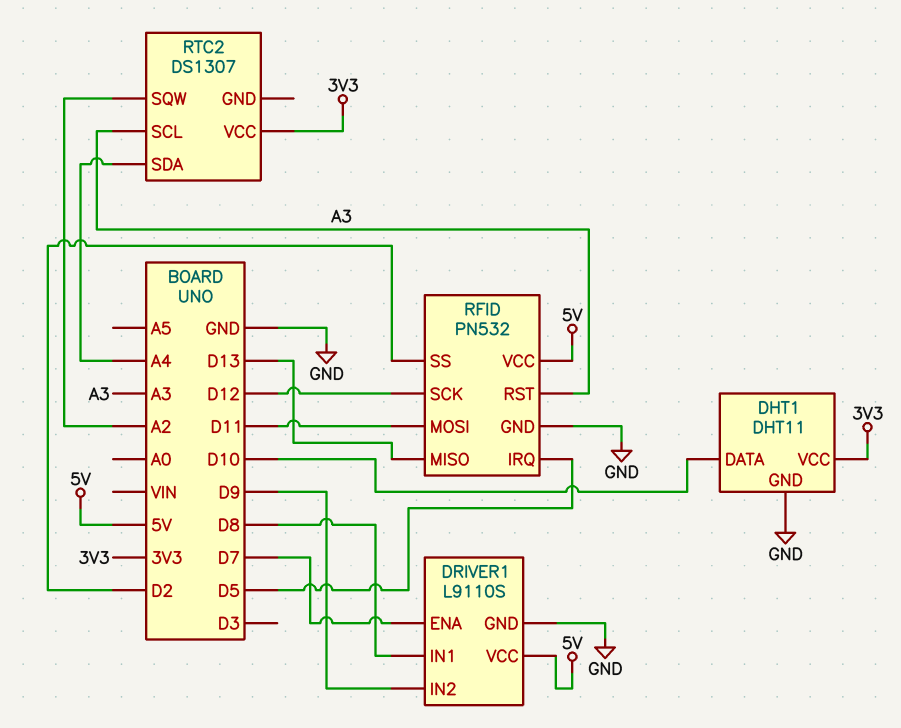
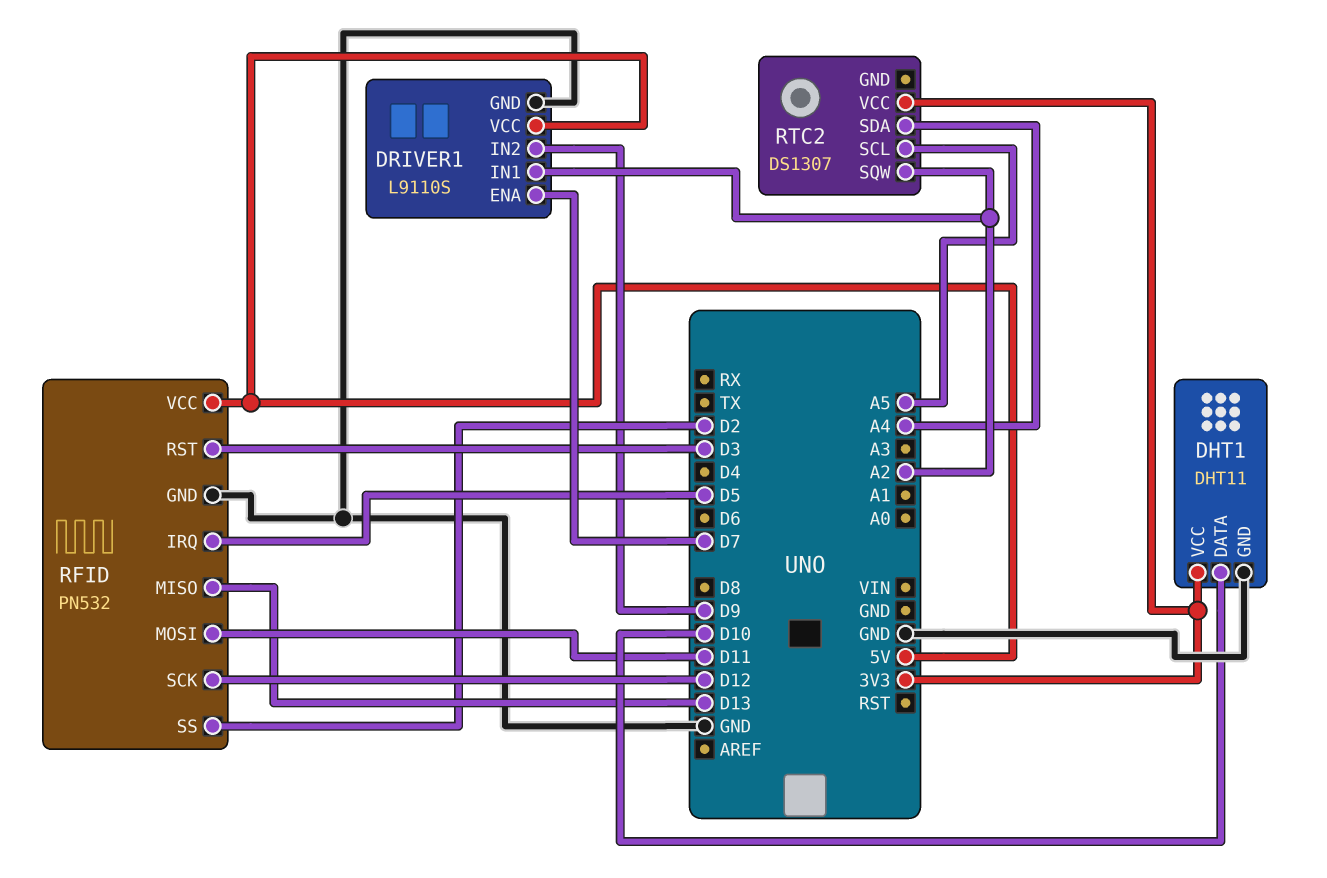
DRIVER1 pin IN1: D8 -> A2
RFID pin RST: A3 -> D3
RTC2 pin SCL: A3 -> A5

